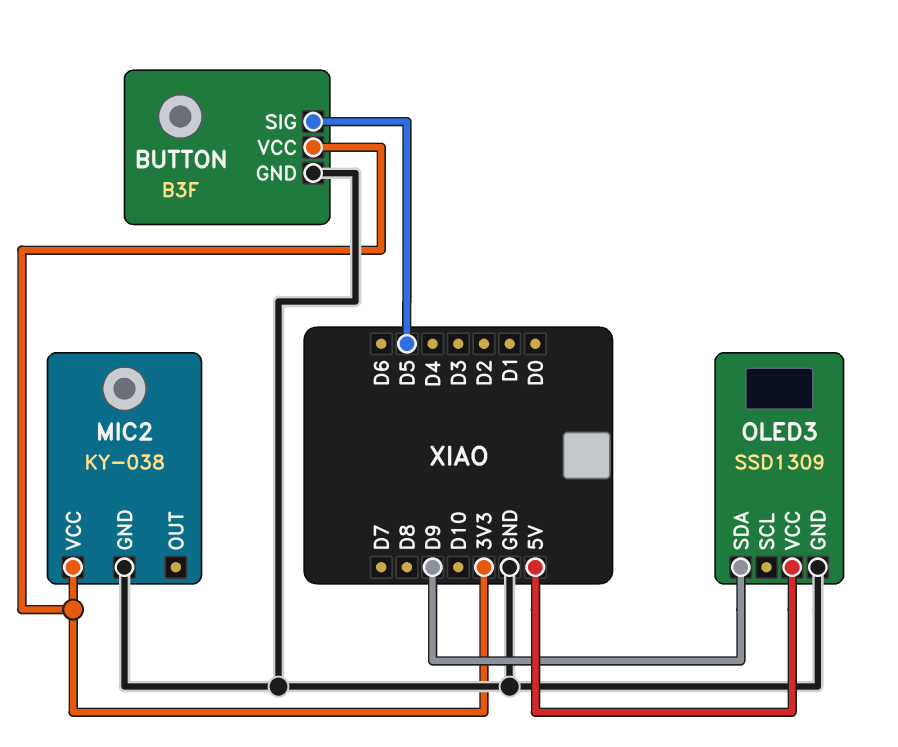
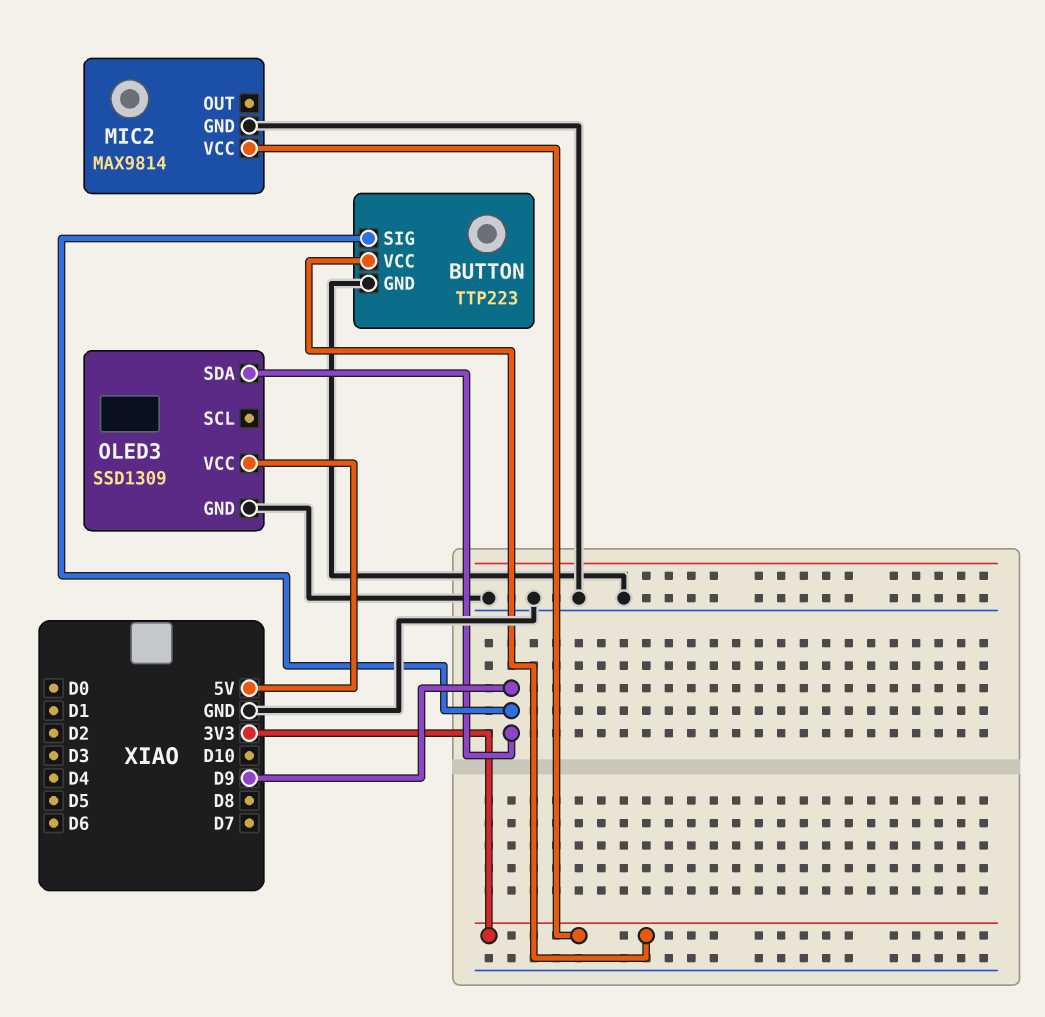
BUTTON: B3F -> TTP223
BUTTON pin SIG: D5 -> D9
MIC2: KY-038 -> MAX9814

